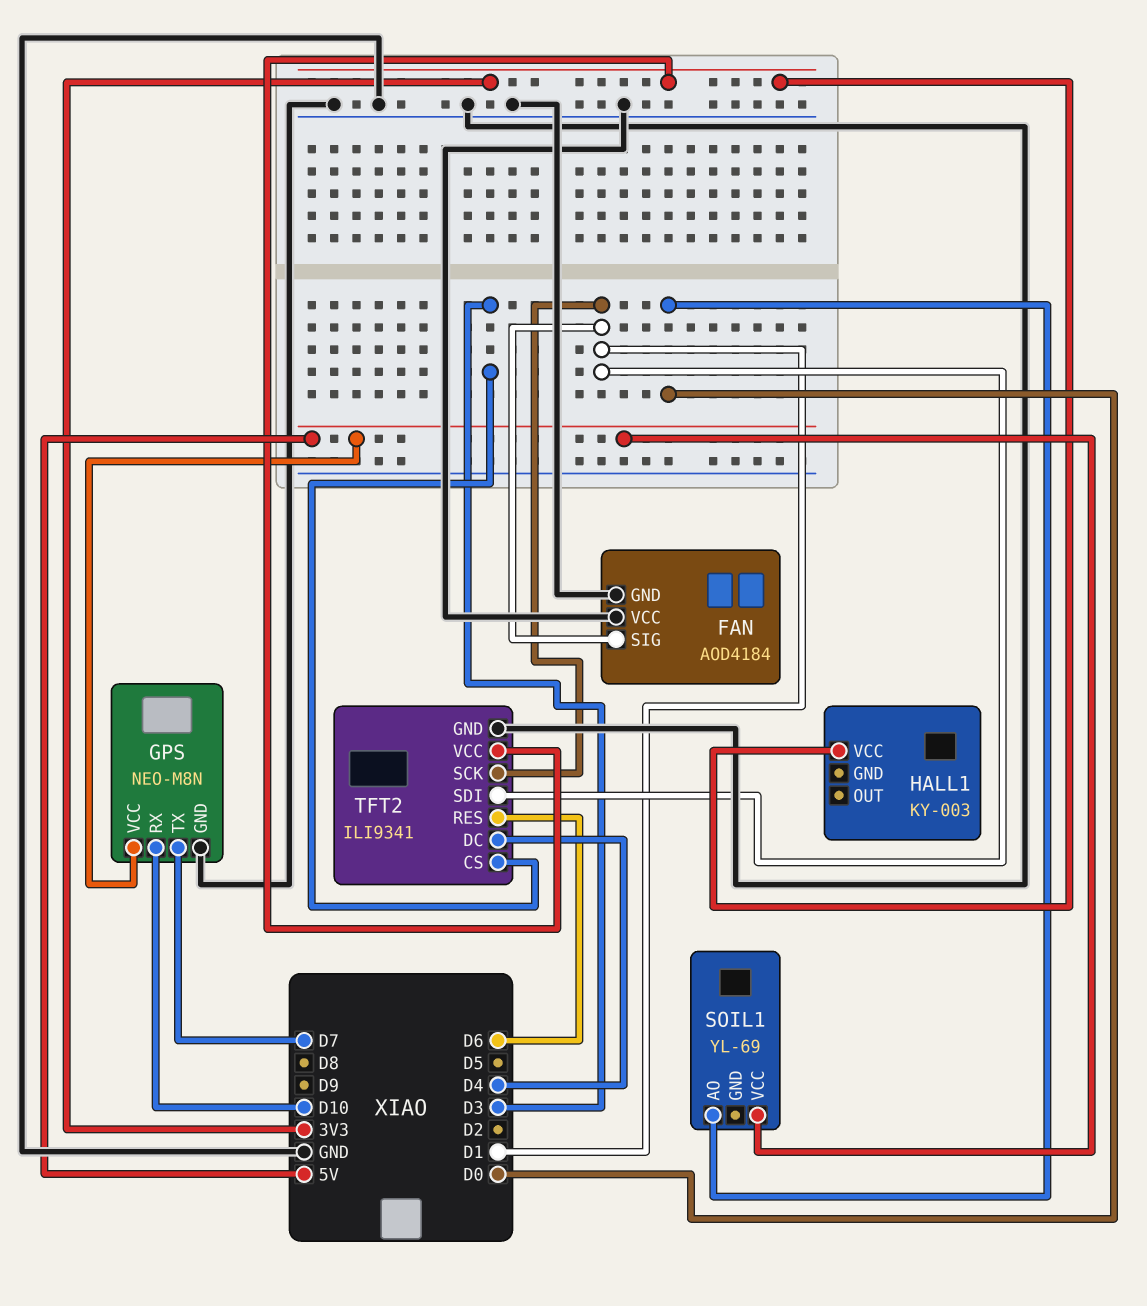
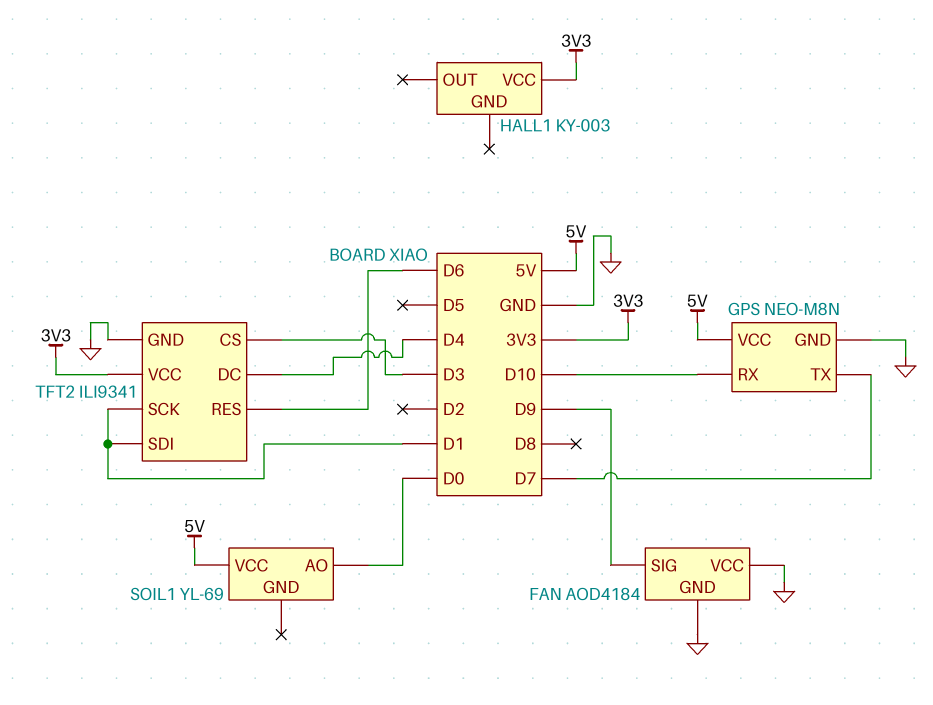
FAN pin SIG: D1 -> D9

